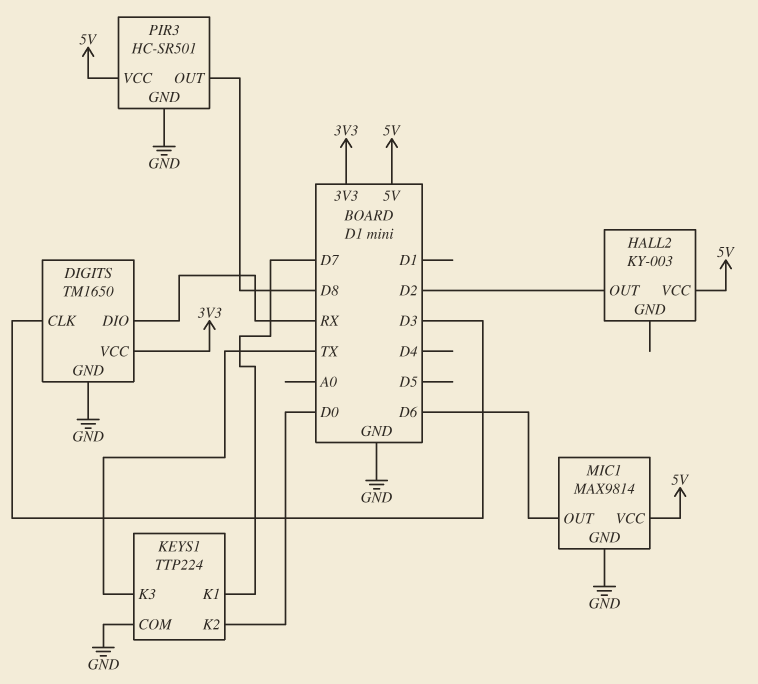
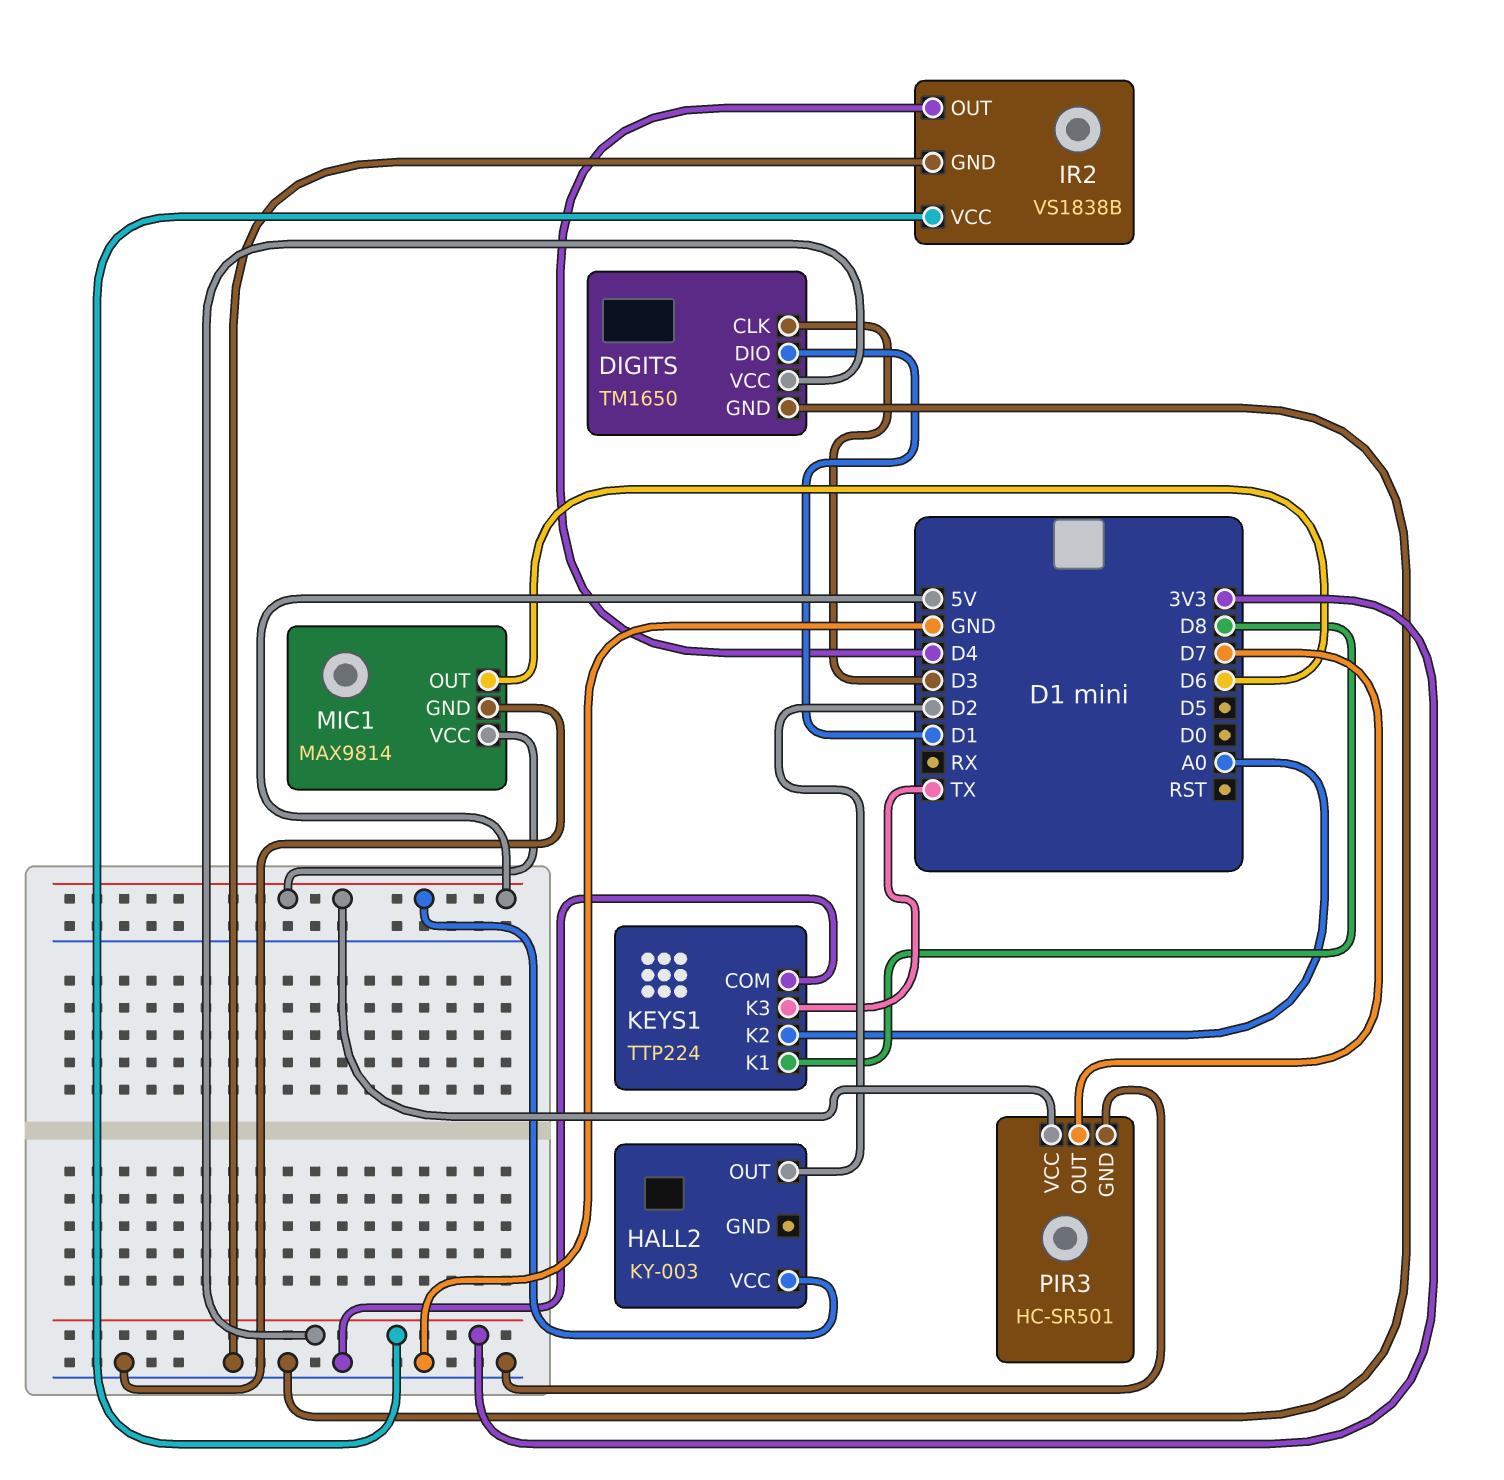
DIGITS pin DIO: RX -> D1
IR2: none -> VS1838B
IR2 pin GND: none -> GND
IR2 pin OUT: none -> D4
IR2 pin VCC: none -> 3V3
KEYS1 pin K1: D7 -> D8
KEYS1 pin K2: D0 -> A0
PIR3 pin OUT: D8 -> D7

